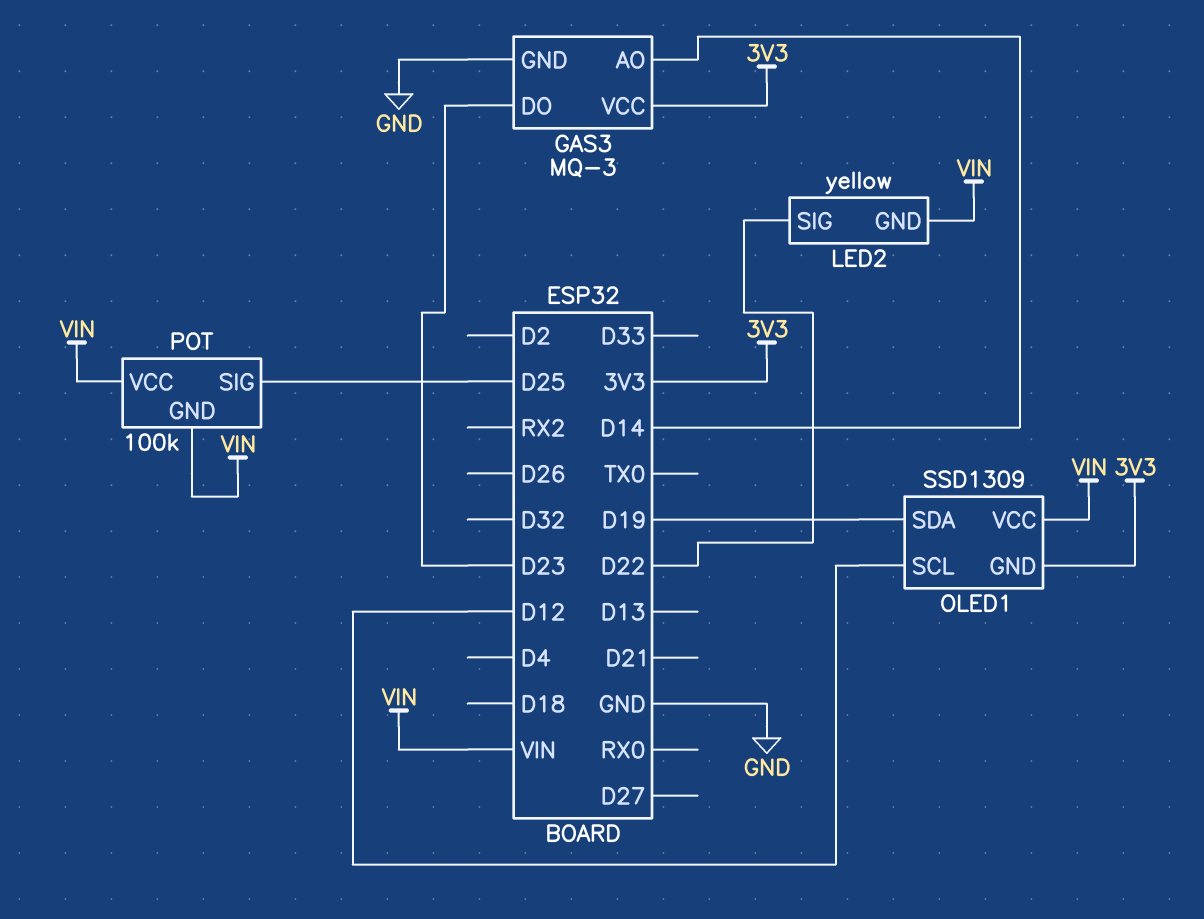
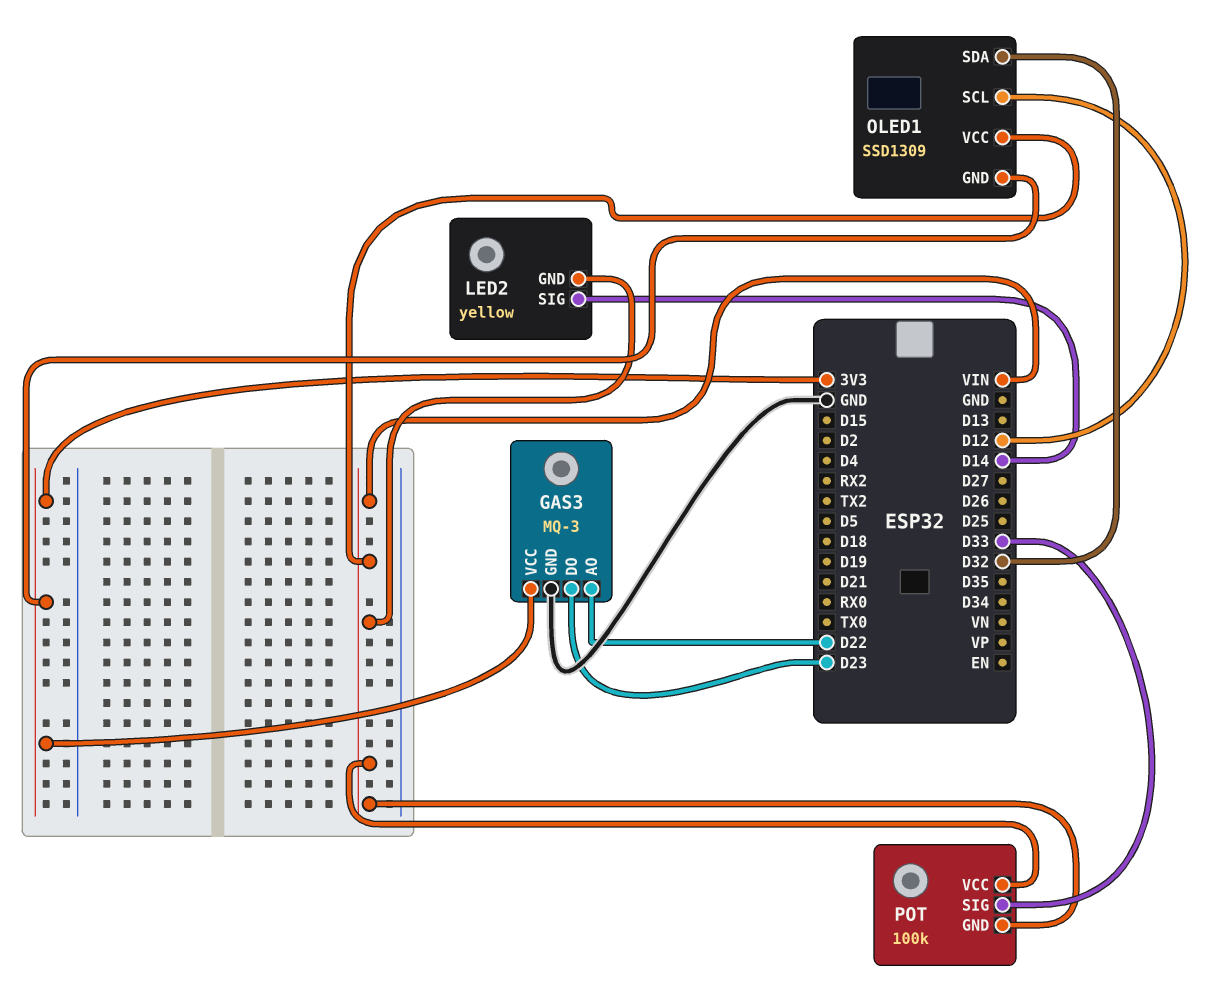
GAS3 pin AO: D14 -> D22
LED2 pin SIG: D22 -> D14
OLED1 pin SDA: D19 -> D32
POT pin SIG: D25 -> D33

